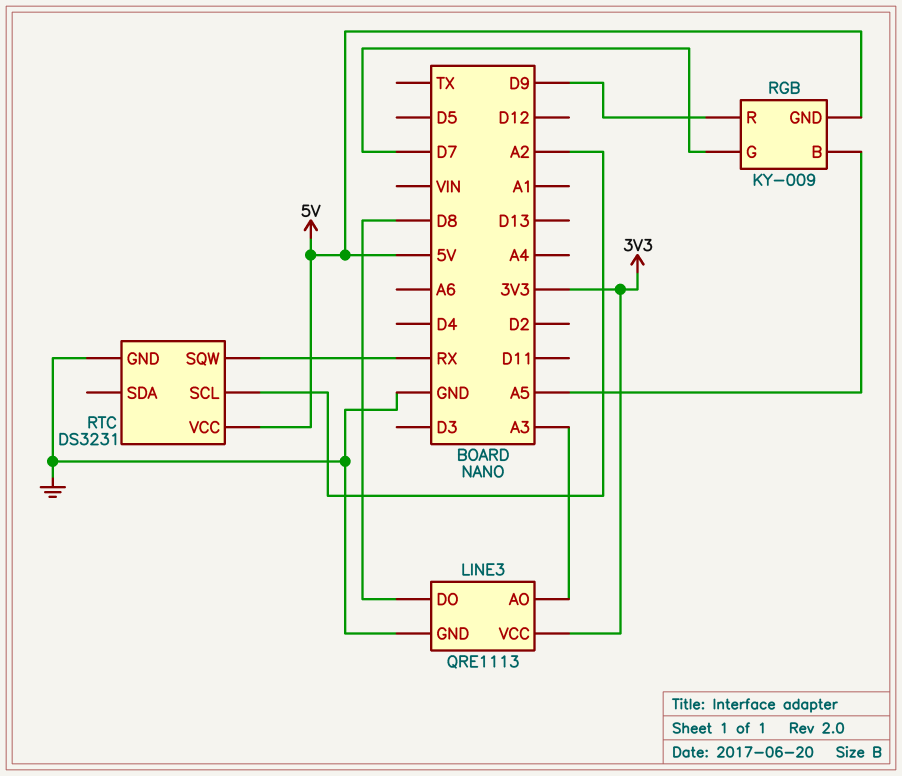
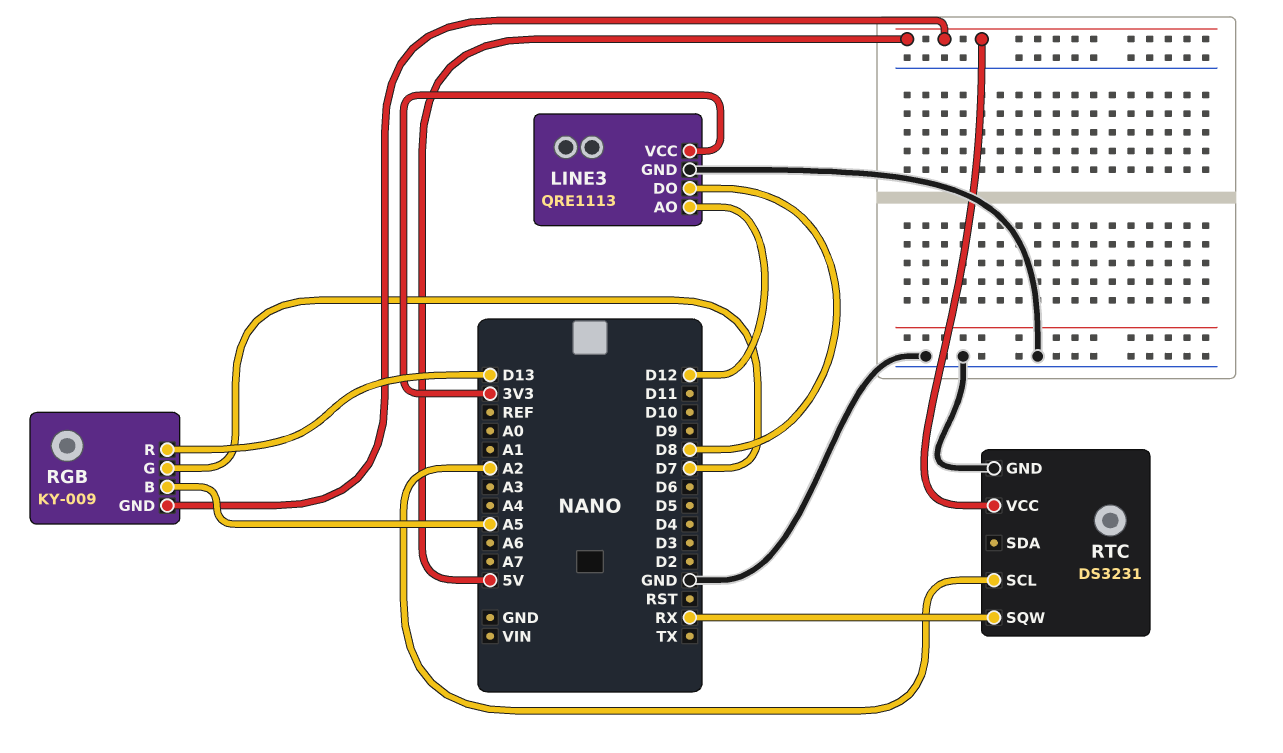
LINE3 pin AO: A3 -> D12
RGB pin R: D9 -> D13

